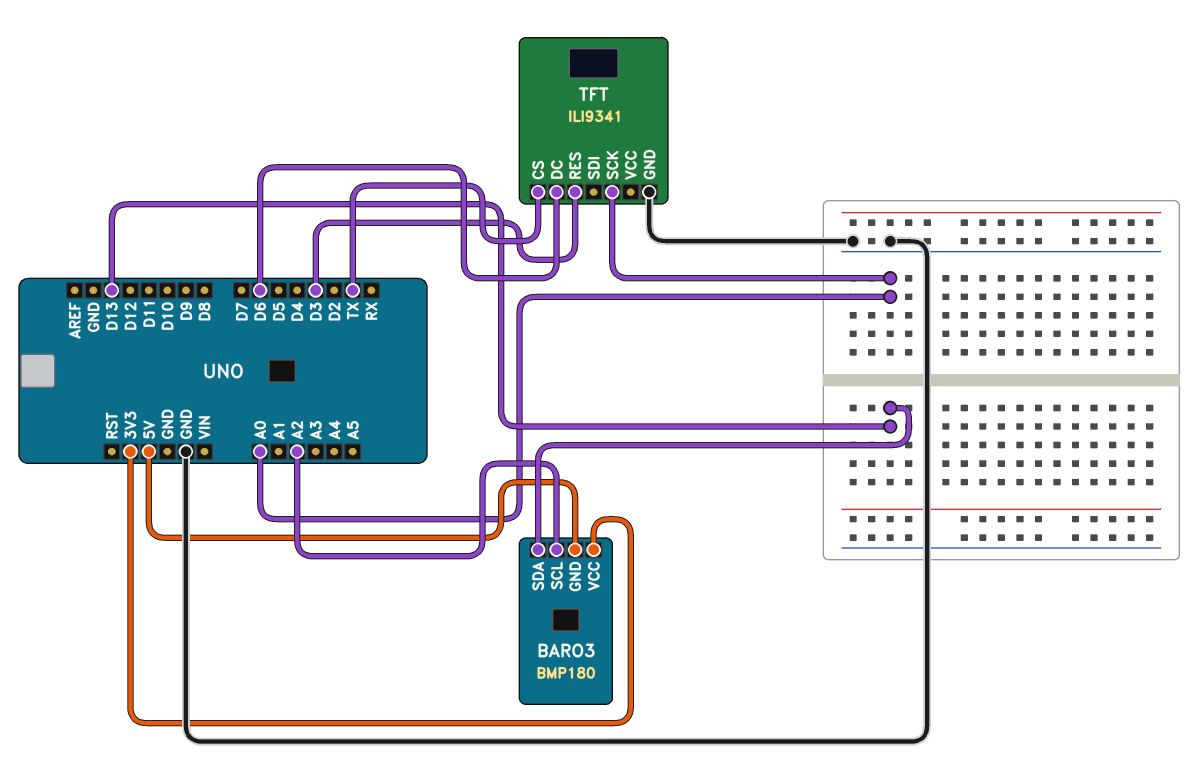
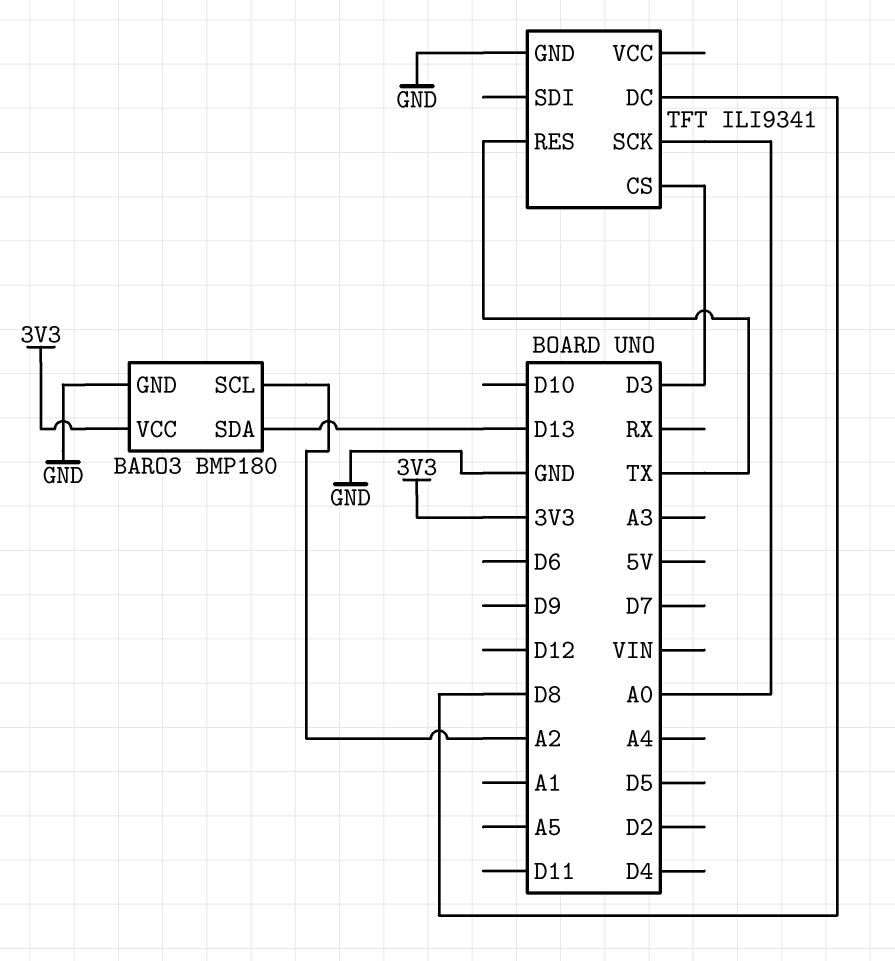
BARO3 pin GND: 5V -> GND
TFT pin CS: TX -> D3
TFT pin DC: D6 -> D8
TFT pin RES: D3 -> TX

